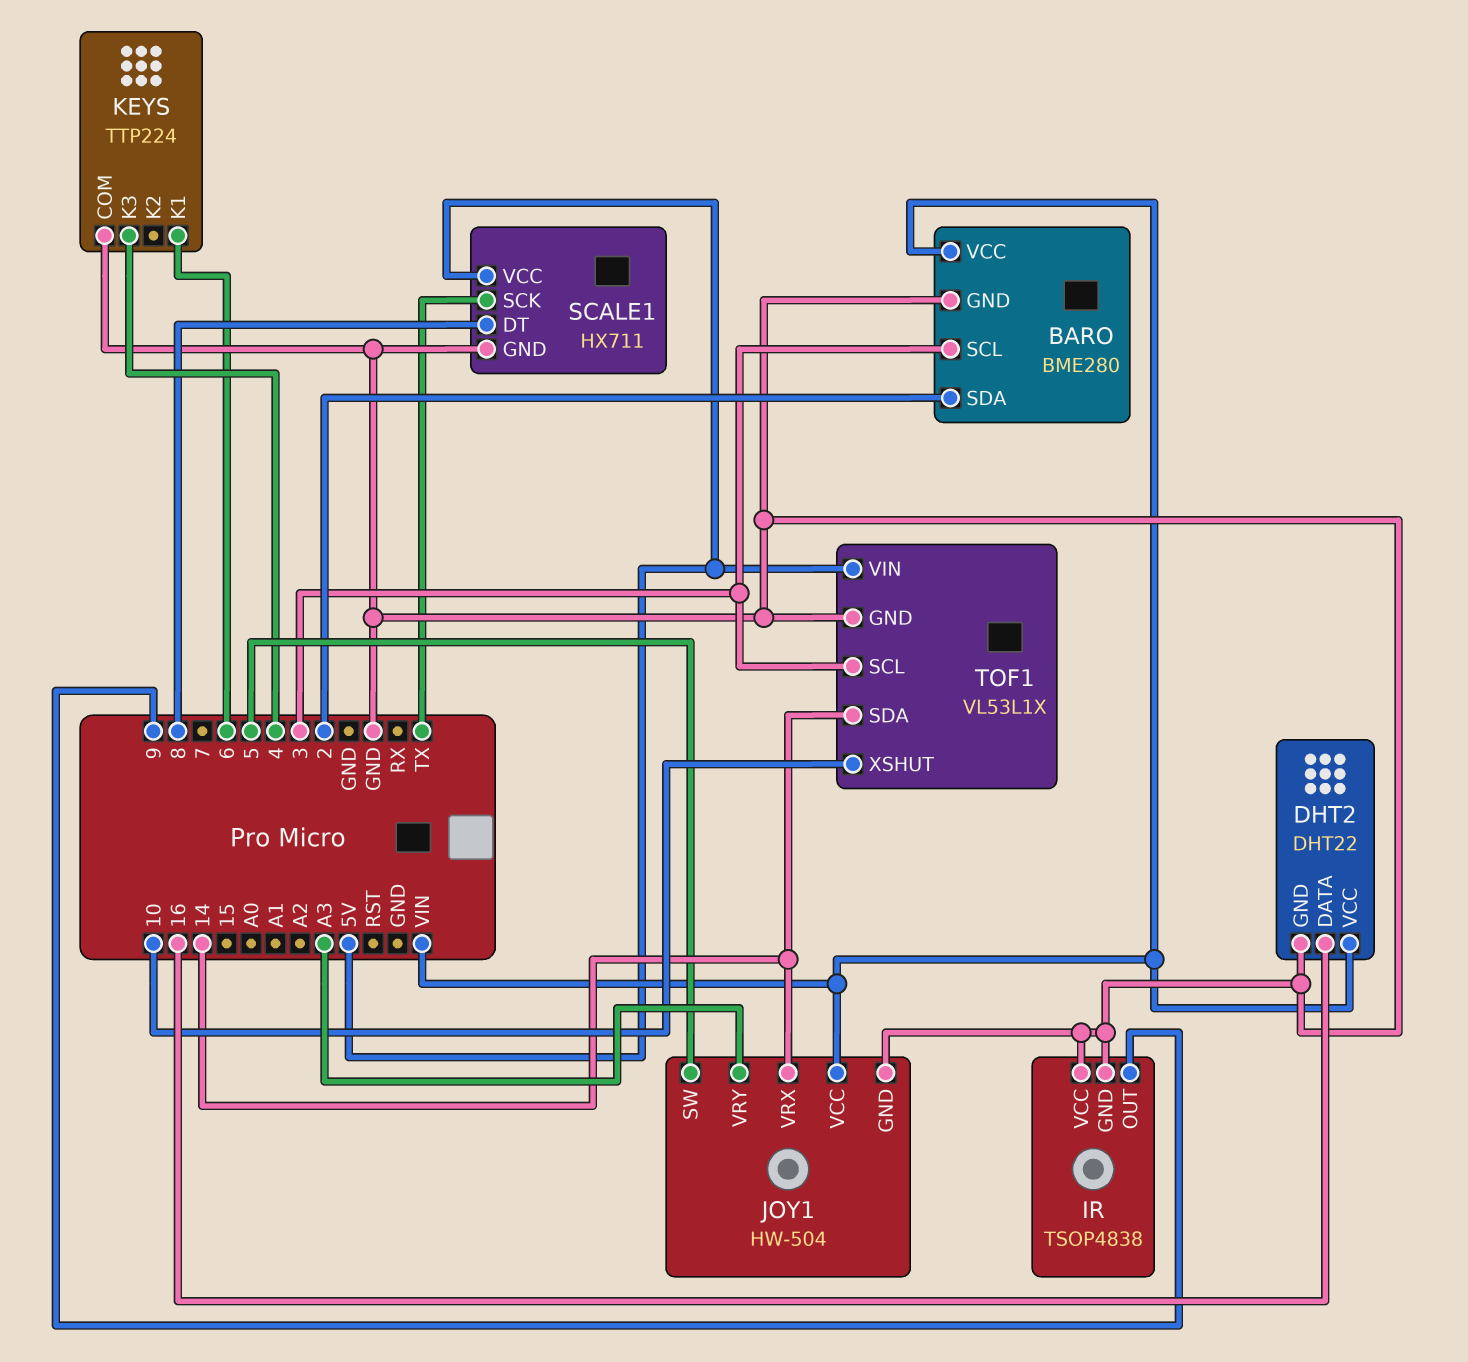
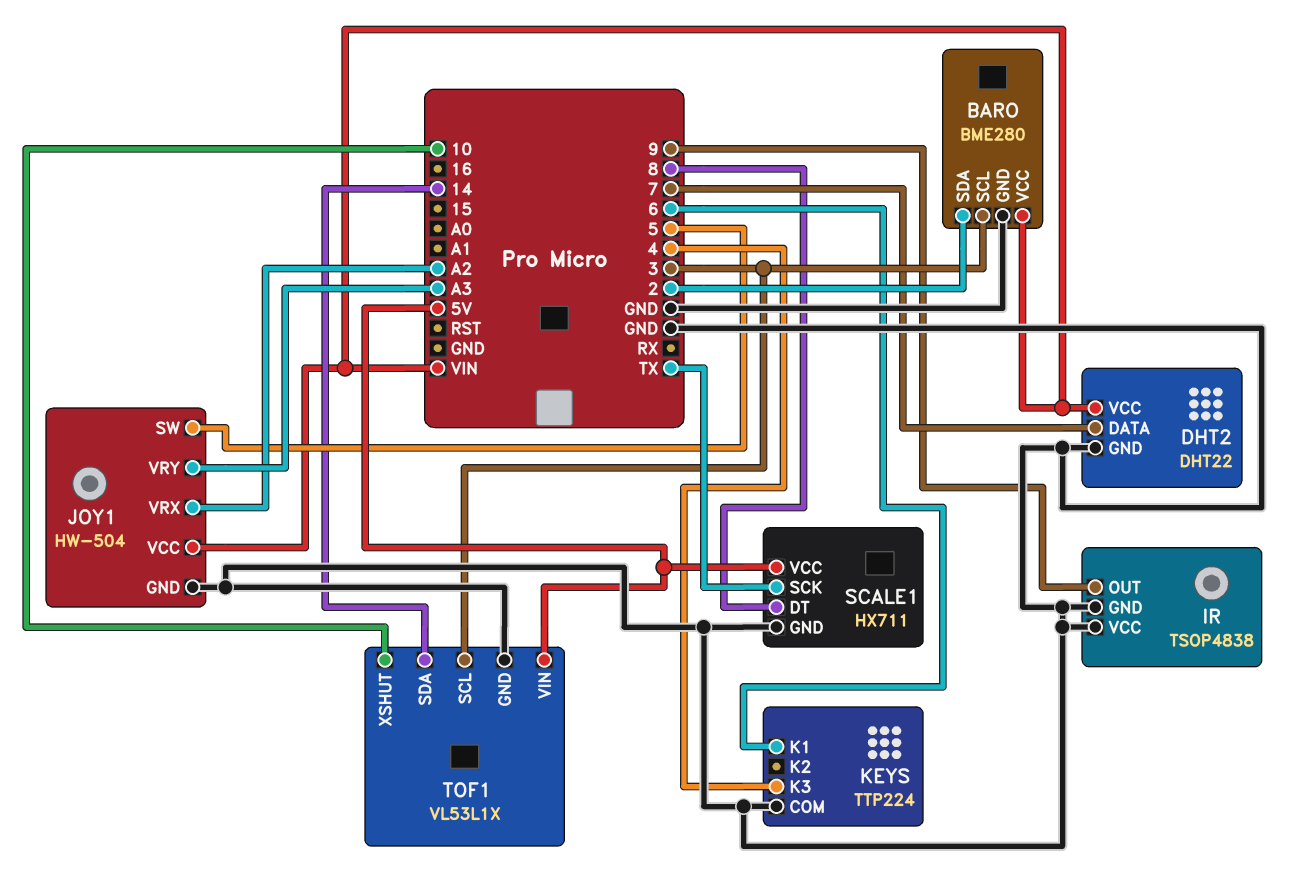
DHT2 pin DATA: 16 -> 7
JOY1 pin VRX: 14 -> A2

